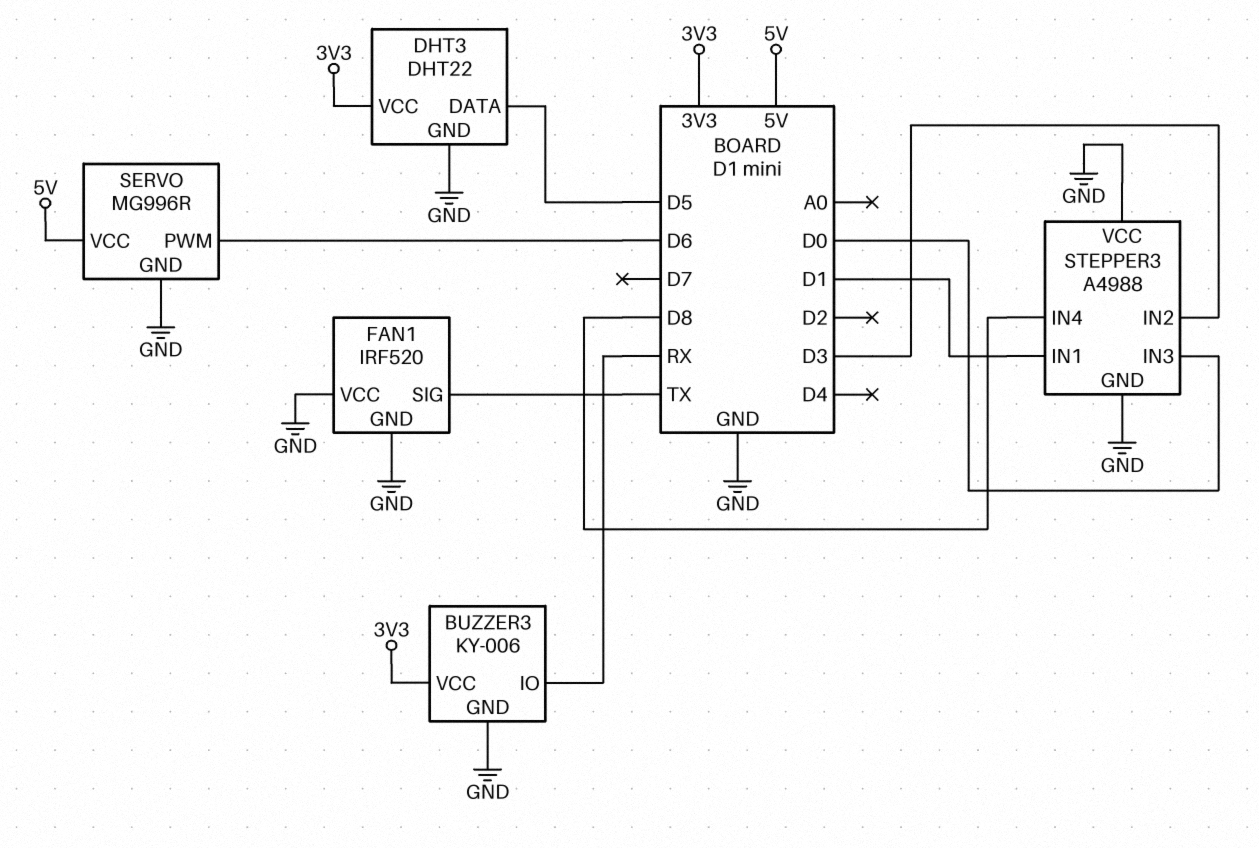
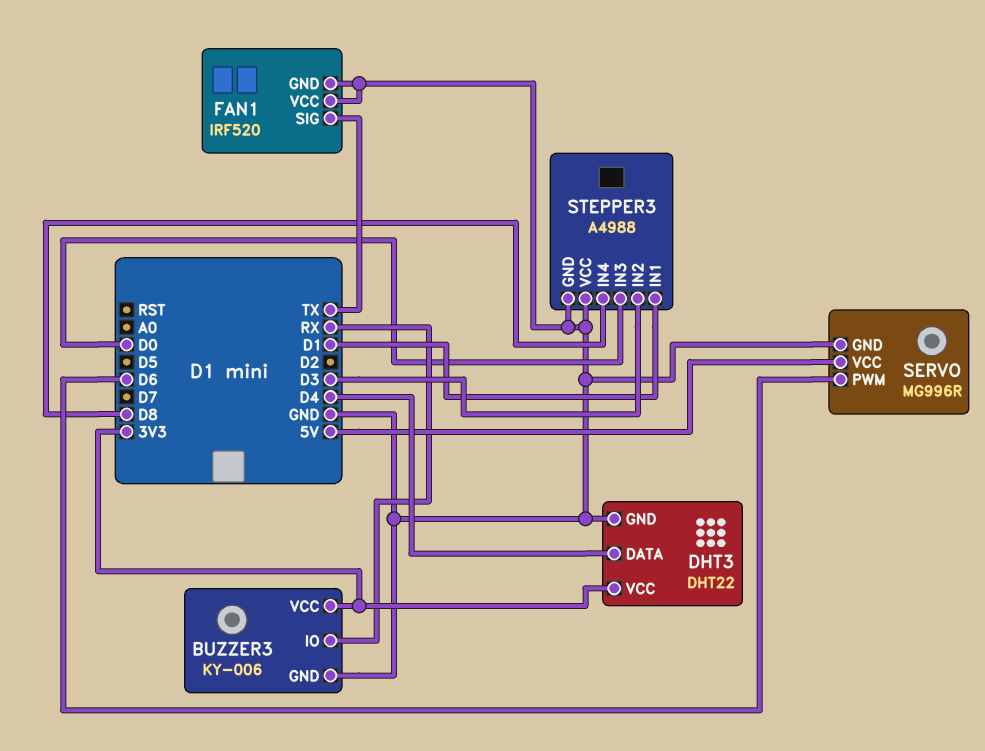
DHT3 pin DATA: D5 -> D4

